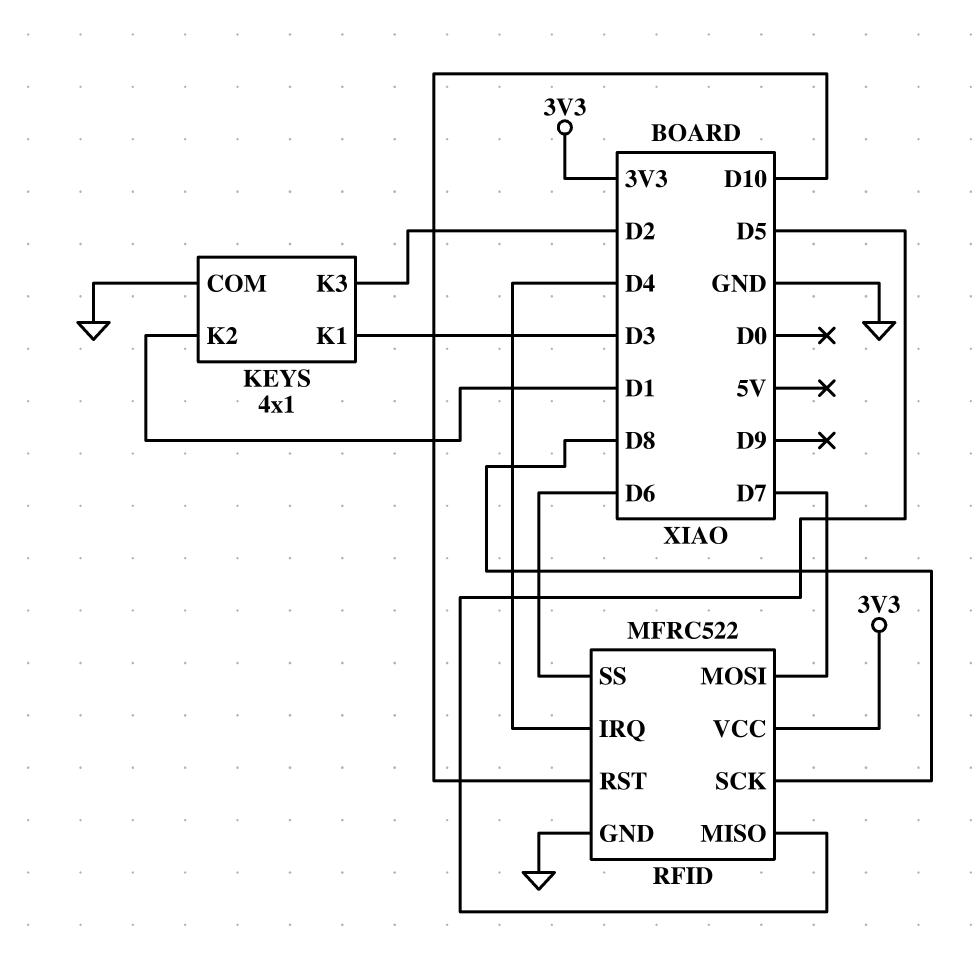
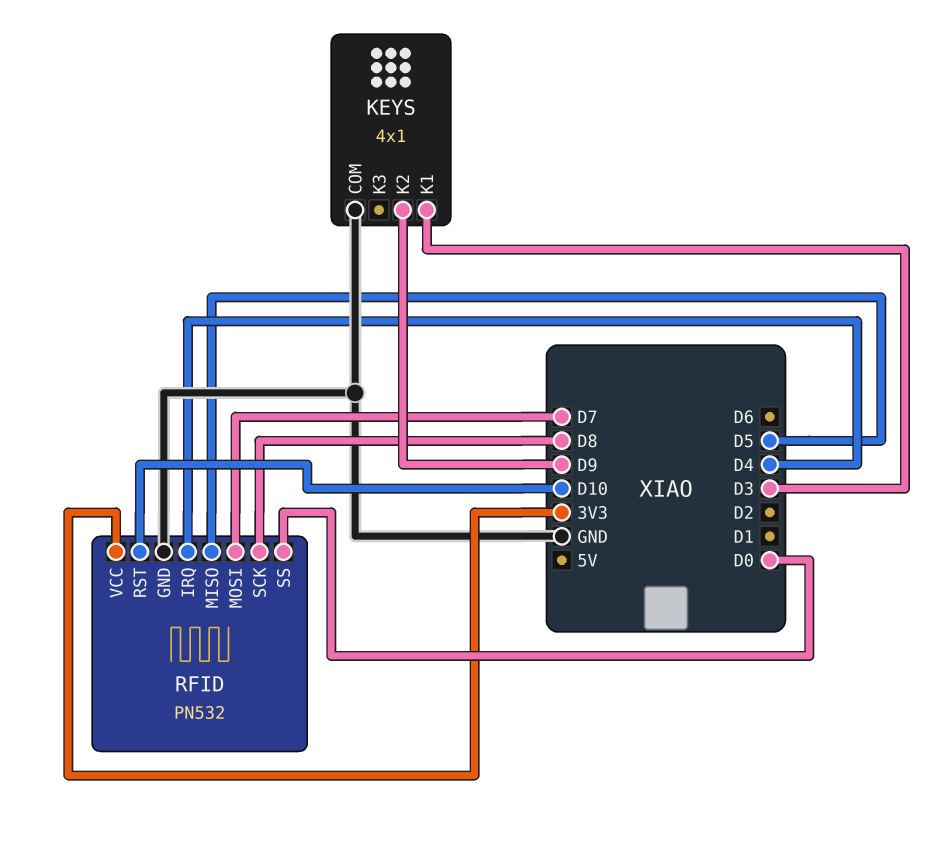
KEYS pin K2: D1 -> D9
KEYS pin K3: D2 -> none
RFID: MFRC522 -> PN532
RFID pin SS: D6 -> D0

